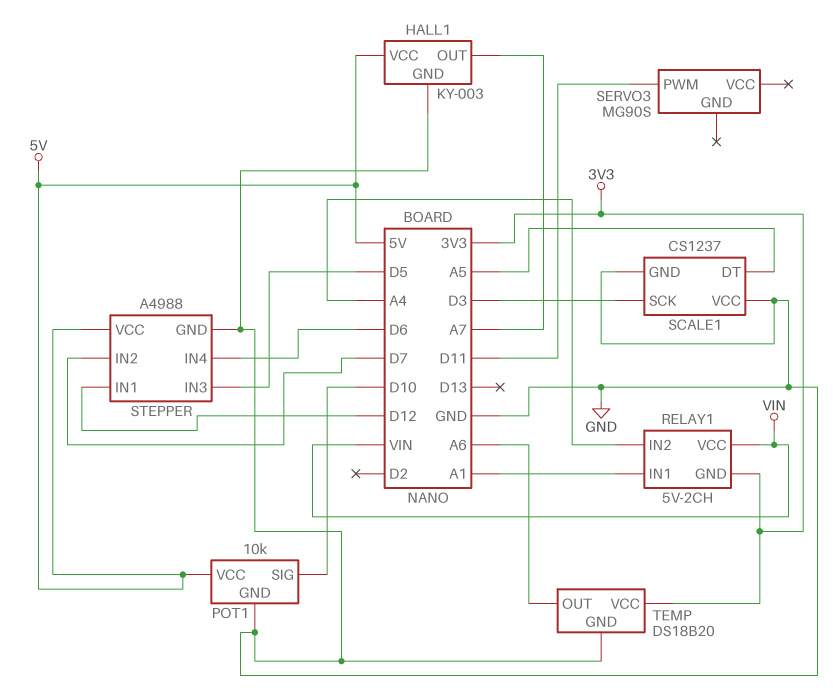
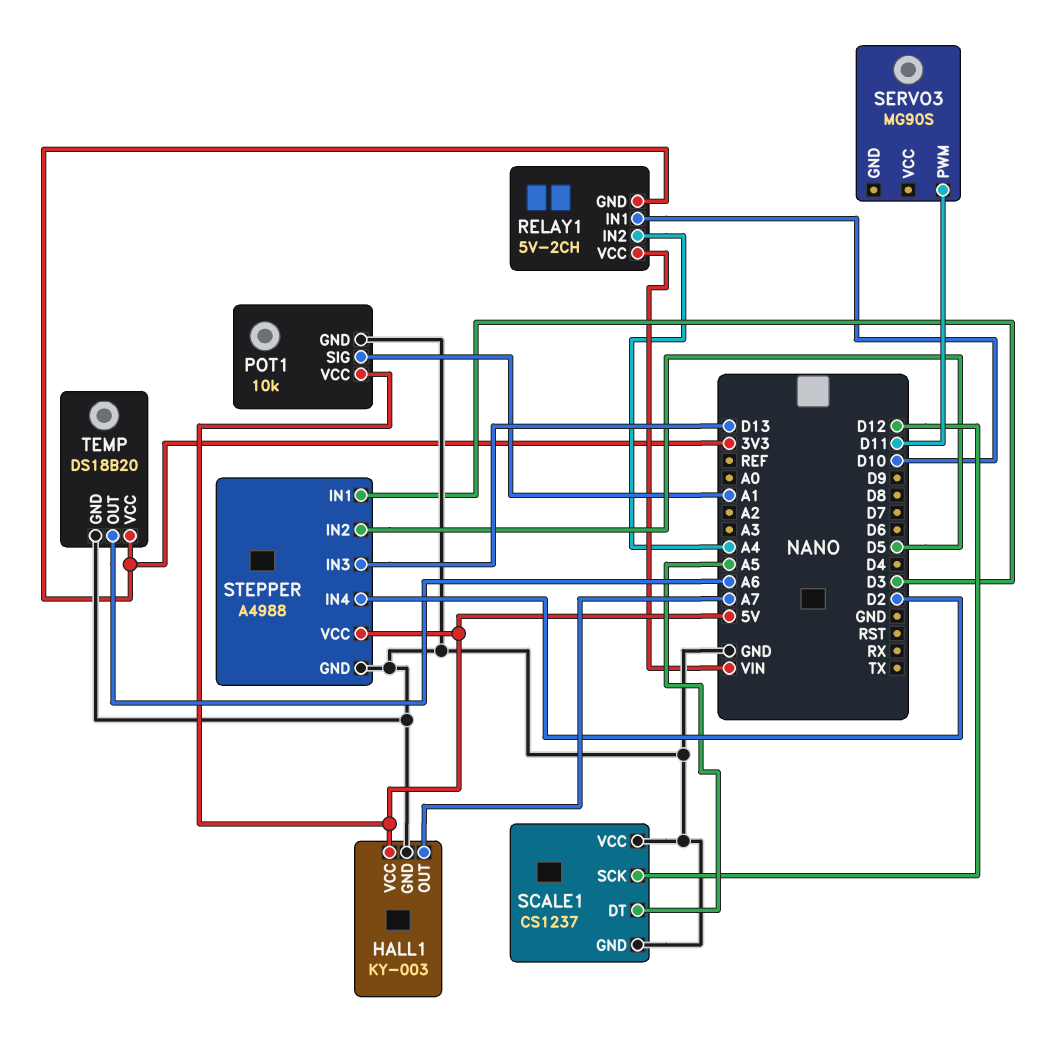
POT1 pin SIG: D10 -> A1
RELAY1 pin IN1: A1 -> D10
SCALE1 pin SCK: D3 -> D12
STEPPER pin IN1: D12 -> D3
STEPPER pin IN2: D7 -> D5
STEPPER pin IN3: D5 -> D13
STEPPER pin IN4: D6 -> D2

